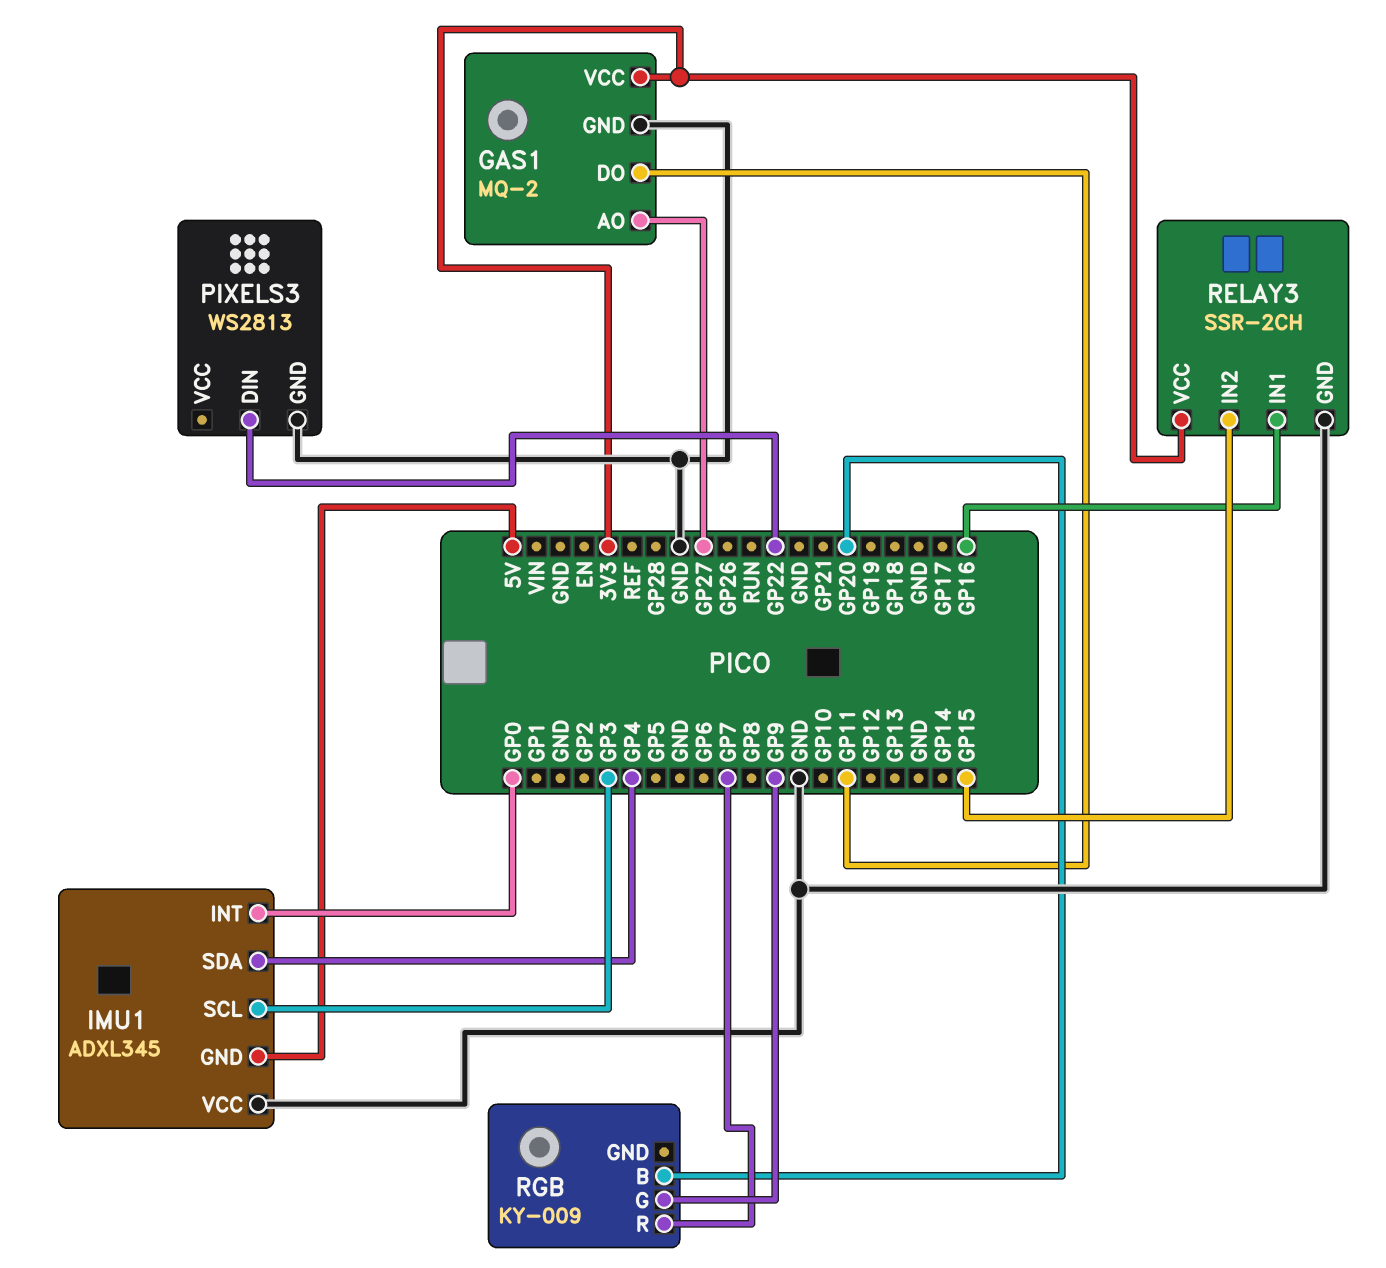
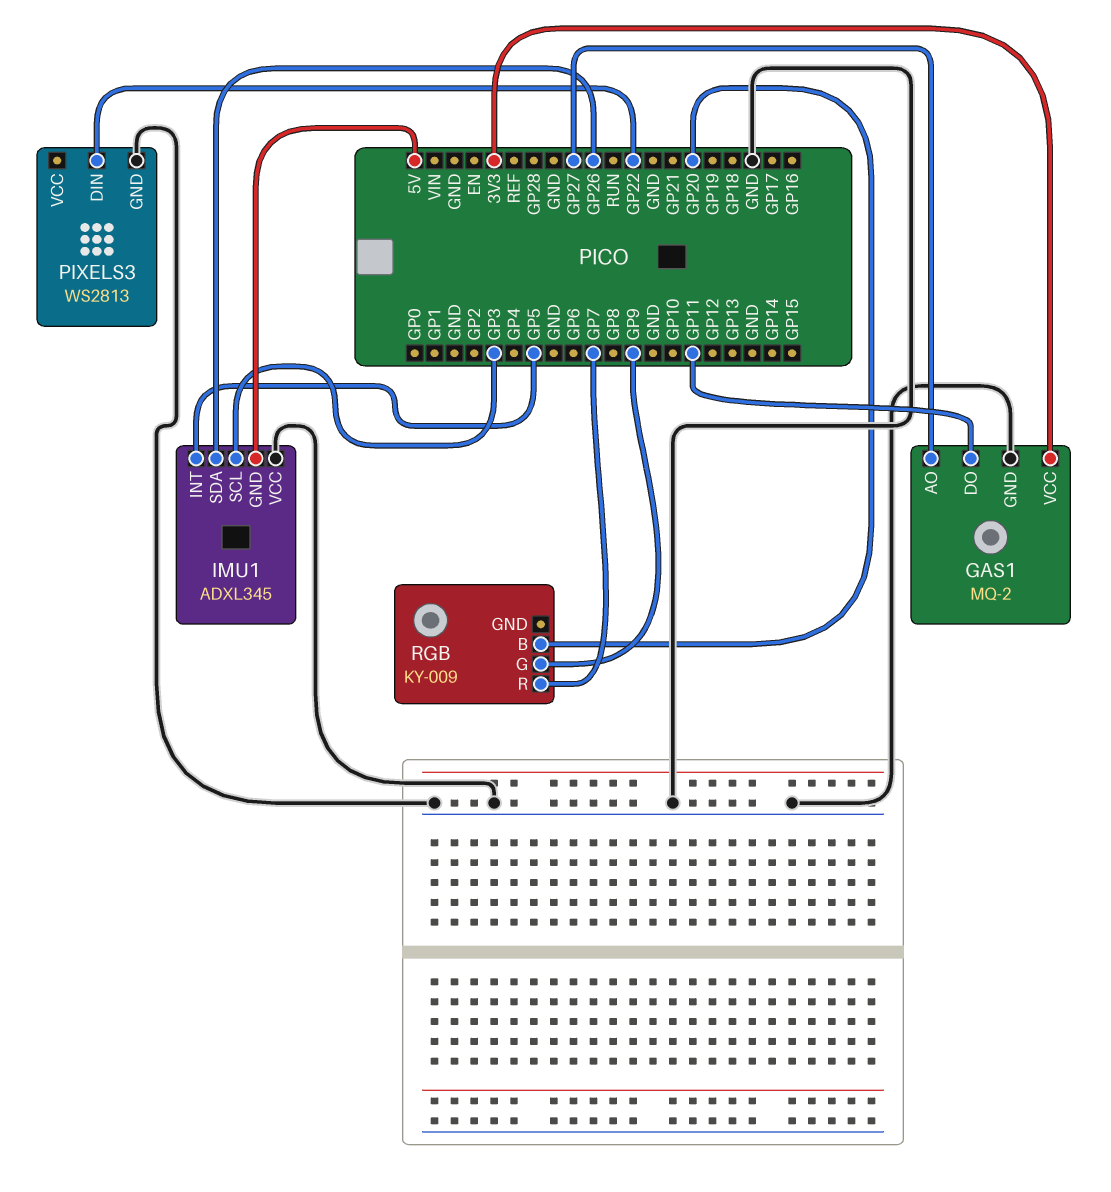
IMU1 pin INT: GP0 -> GP5
IMU1 pin SDA: GP4 -> GP26
RELAY3: SSR-2CH -> none
RELAY3 pin GND: GND -> none
RELAY3 pin IN1: GP16 -> none
RELAY3 pin IN2: GP15 -> none
RELAY3 pin VCC: 3V3 -> none

